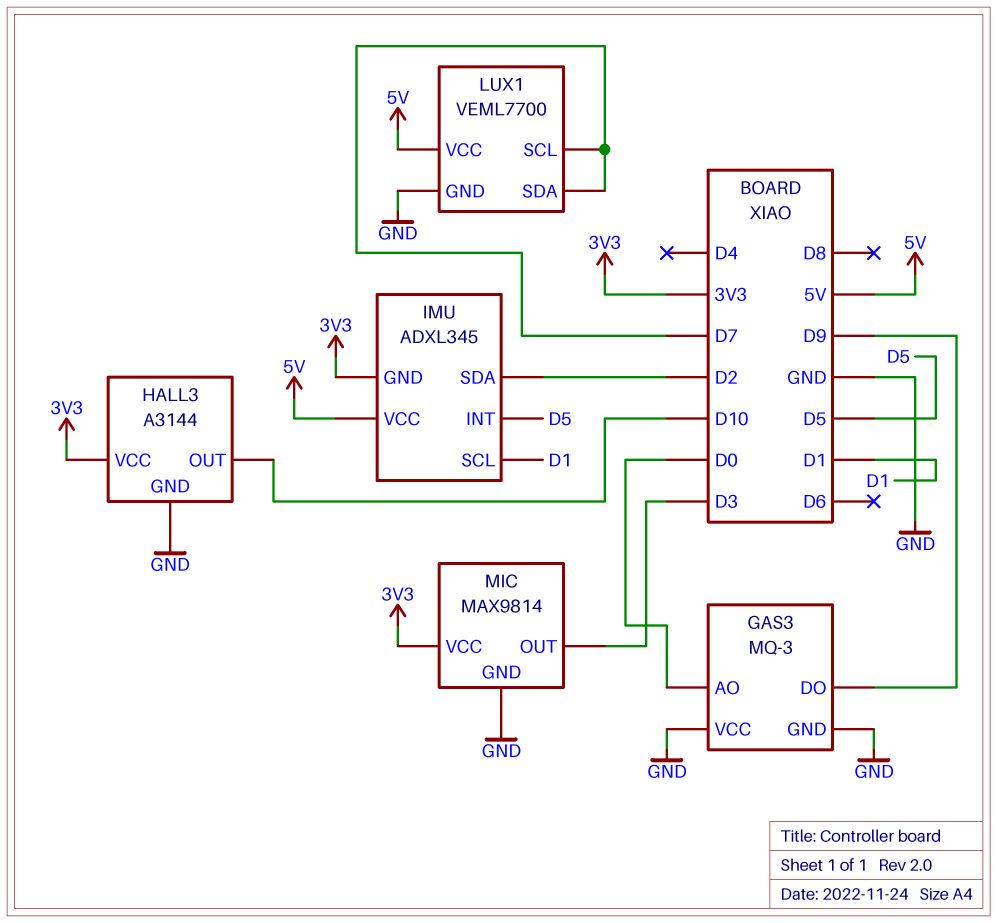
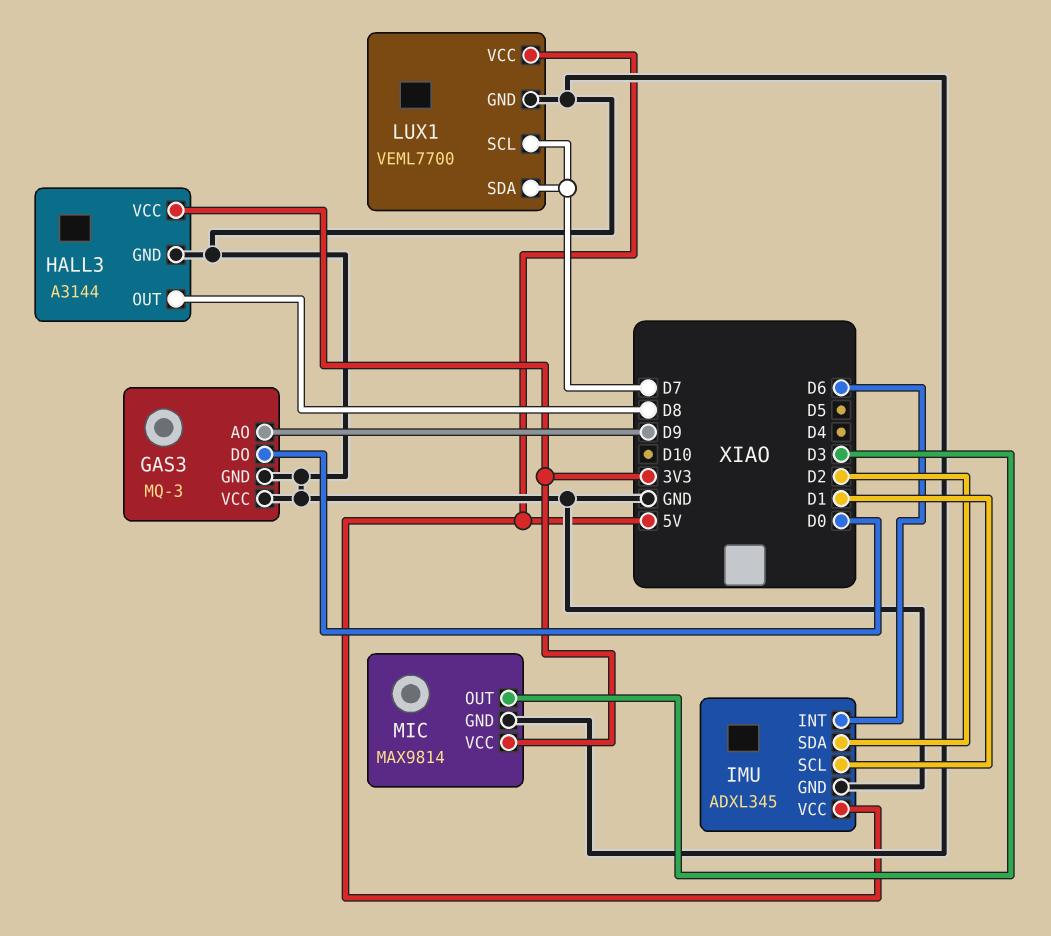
GAS3 pin AO: D0 -> D9
GAS3 pin DO: D9 -> D0
HALL3 pin OUT: D10 -> D8
IMU pin GND: 3V3 -> GND
IMU pin INT: D5 -> D6

